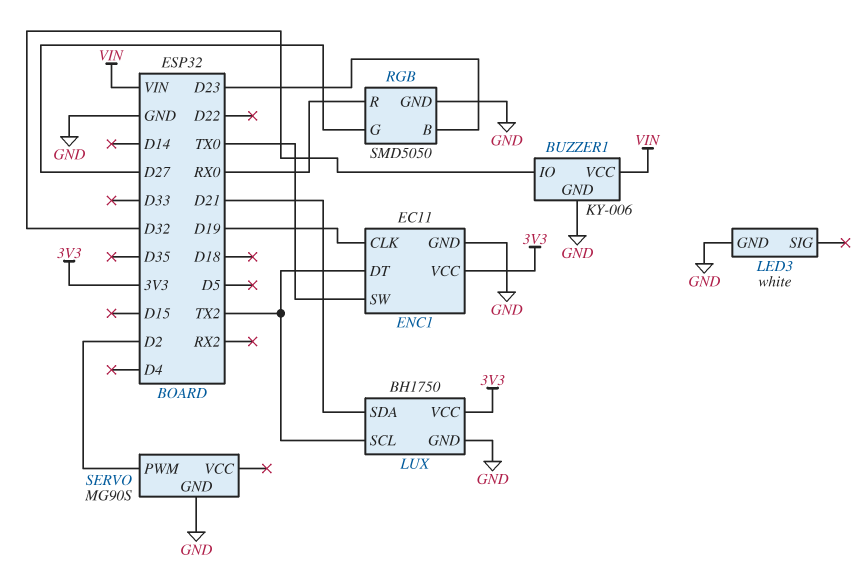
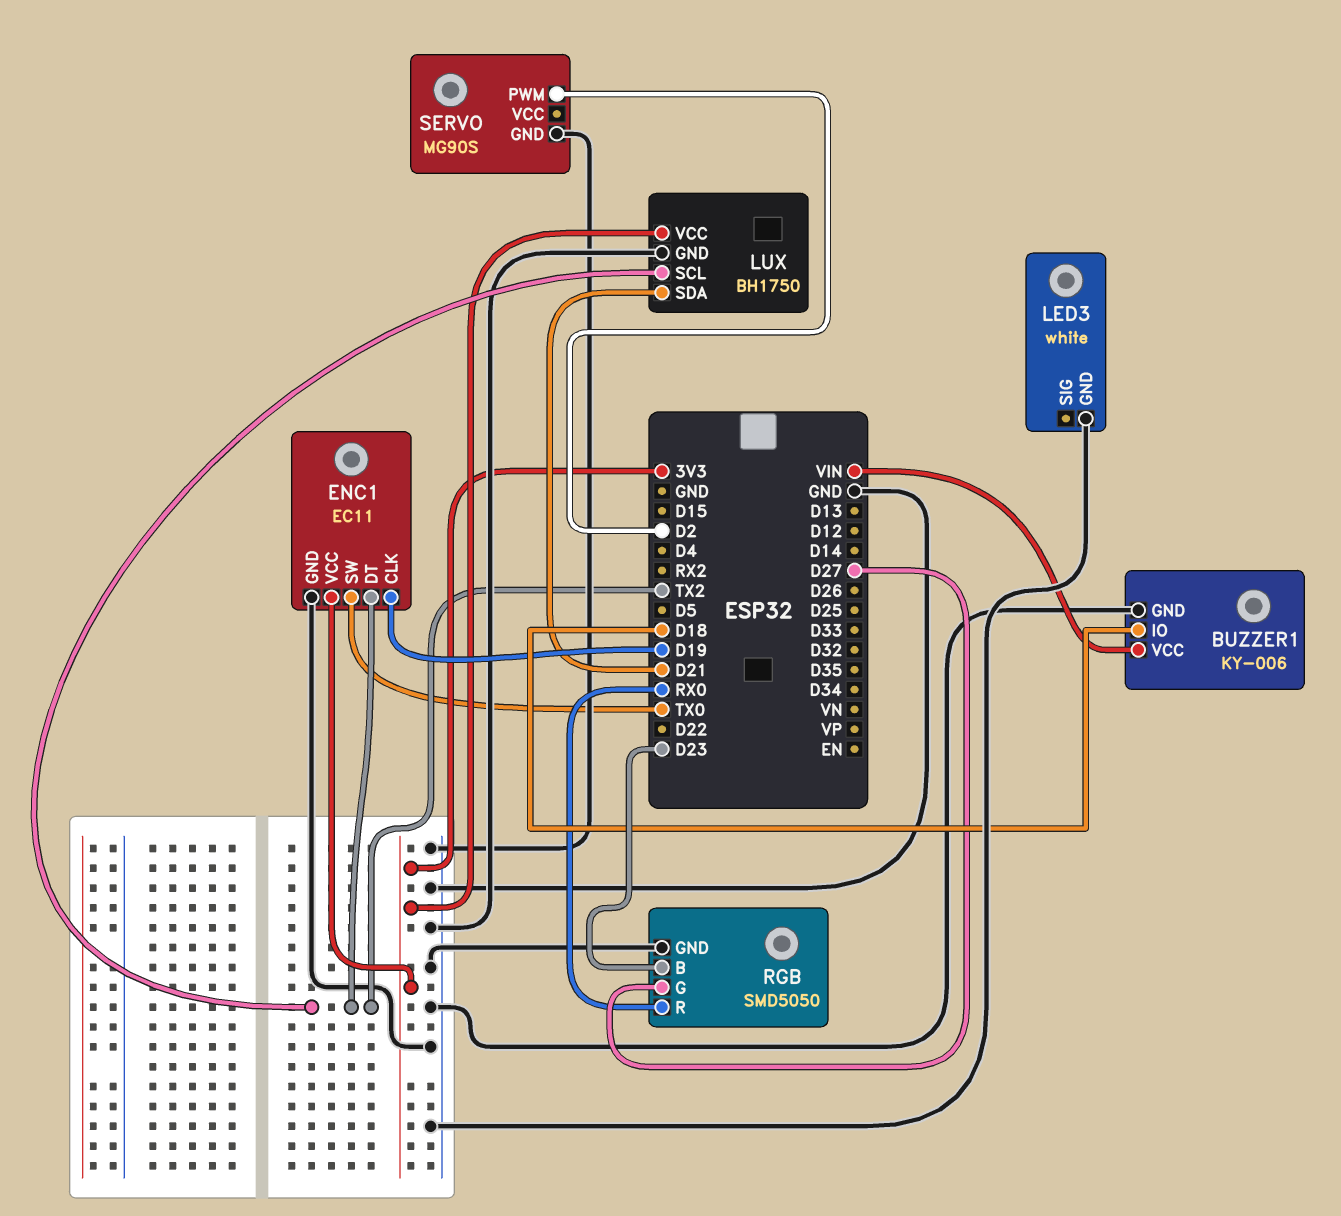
BUZZER1 pin IO: D32 -> D18

